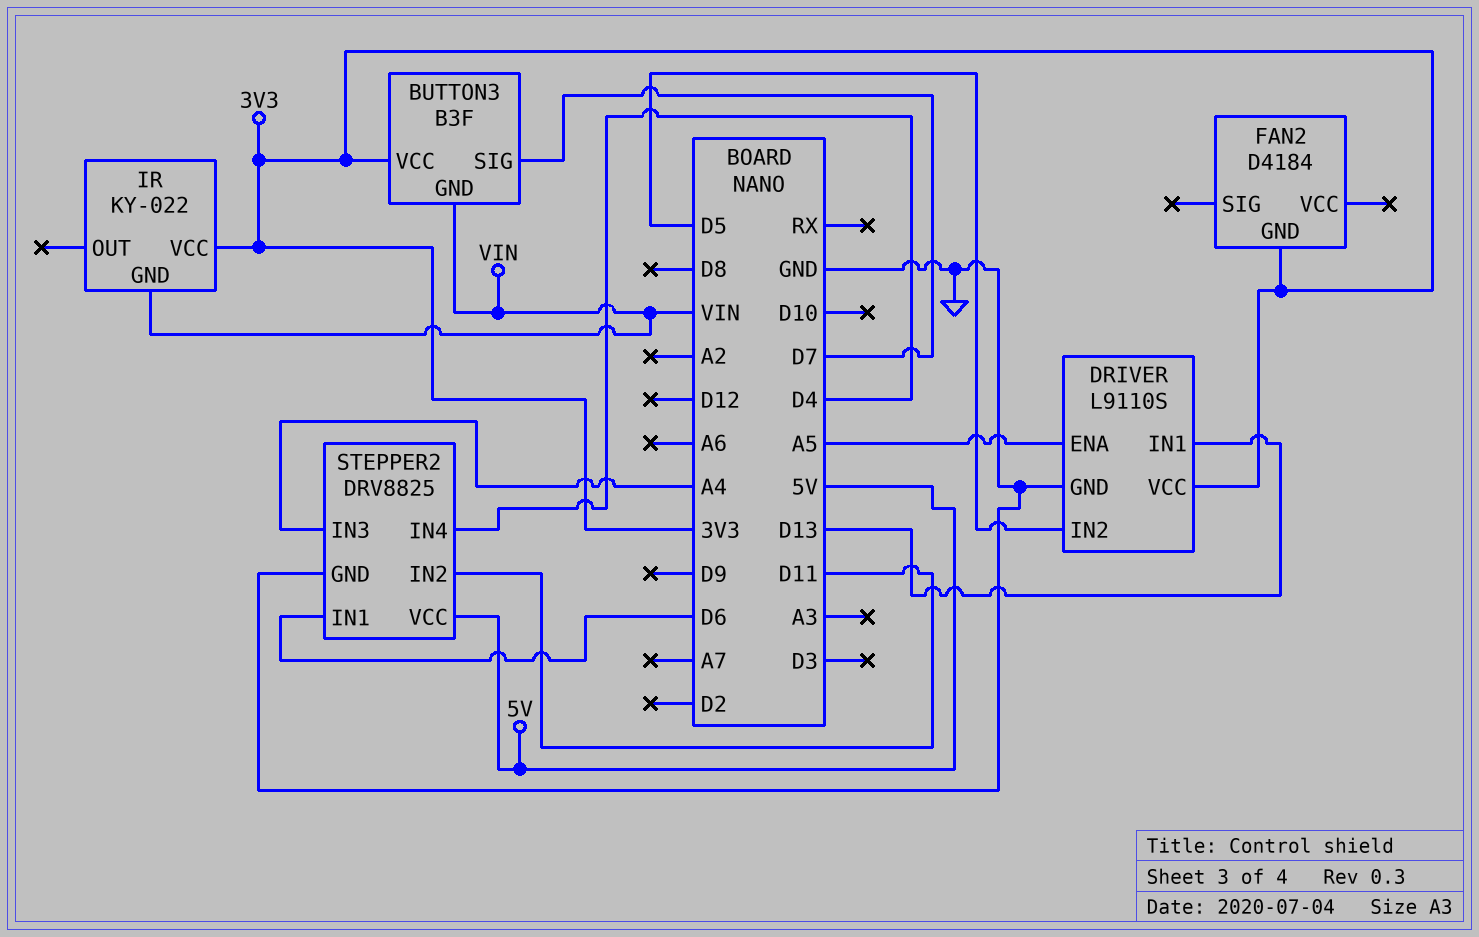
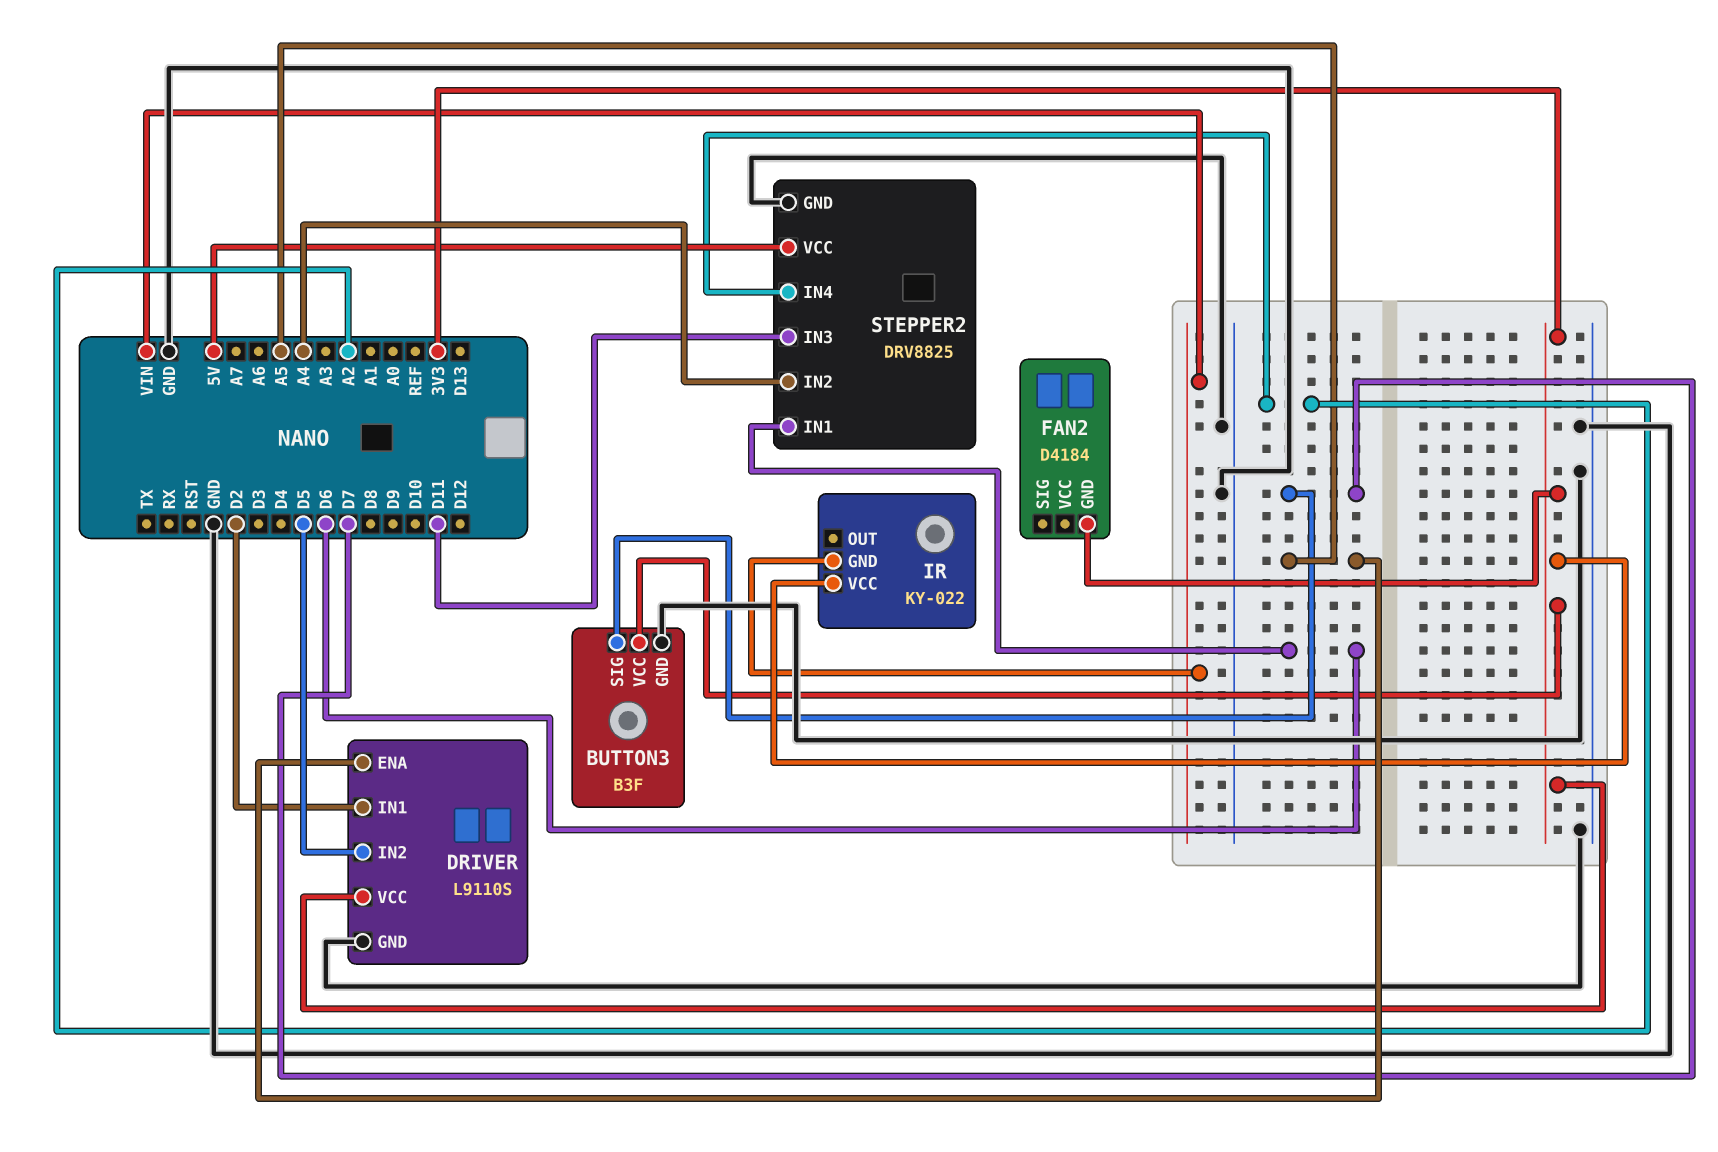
BUTTON3 pin GND: VIN -> GND
DRIVER pin IN1: D13 -> D2
STEPPER2 pin IN2: D11 -> A4
STEPPER2 pin IN3: A4 -> D11
STEPPER2 pin IN4: D4 -> A2

